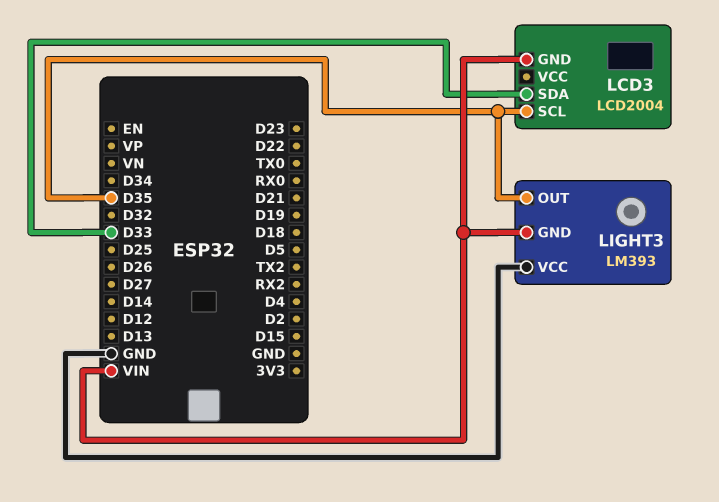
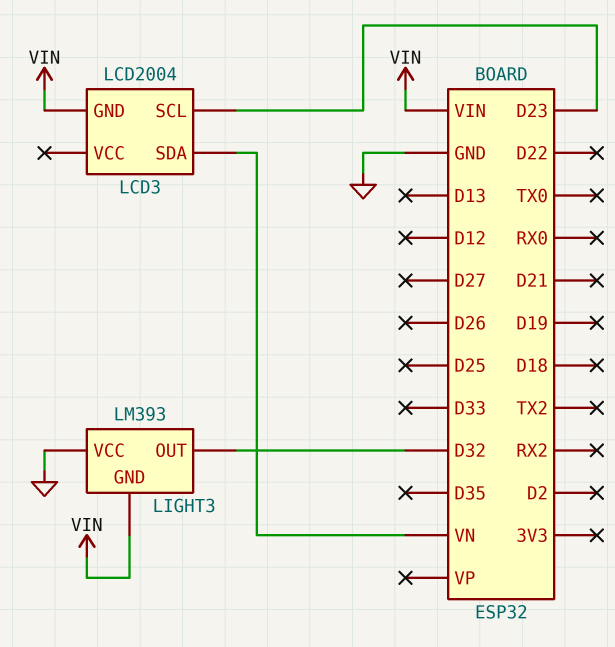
LCD3 pin SCL: D35 -> D23
LCD3 pin SDA: D33 -> VN
LIGHT3 pin OUT: D35 -> D32

